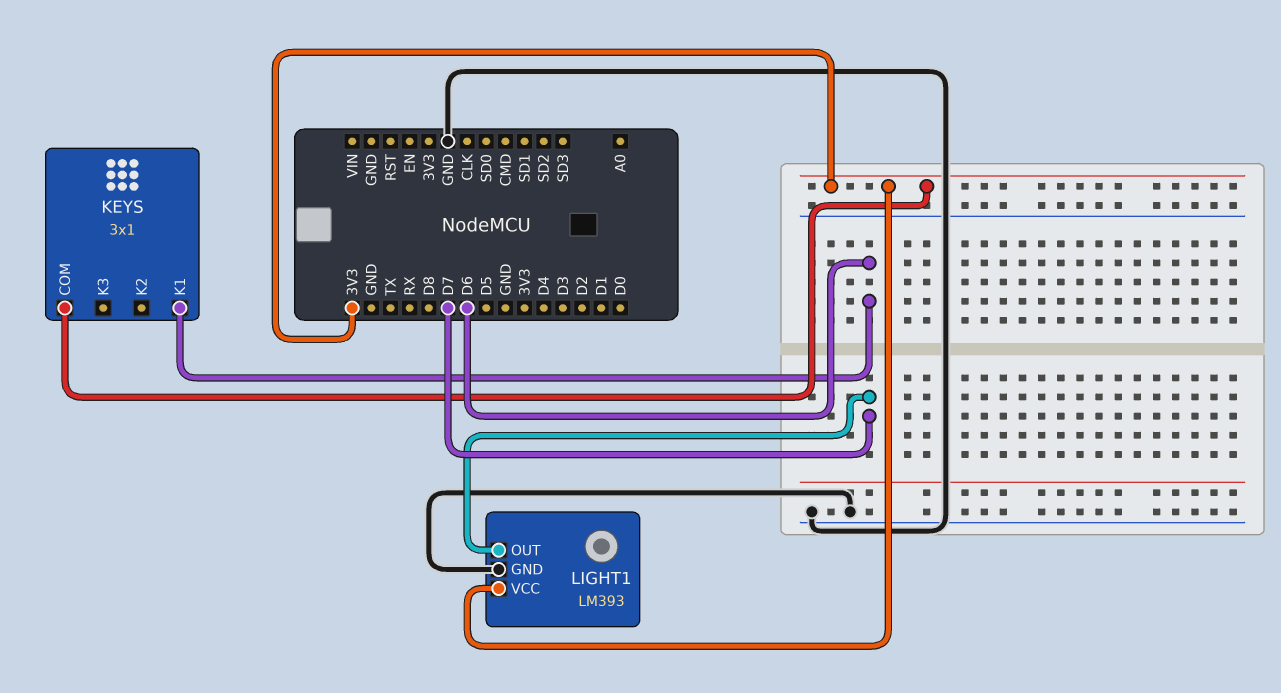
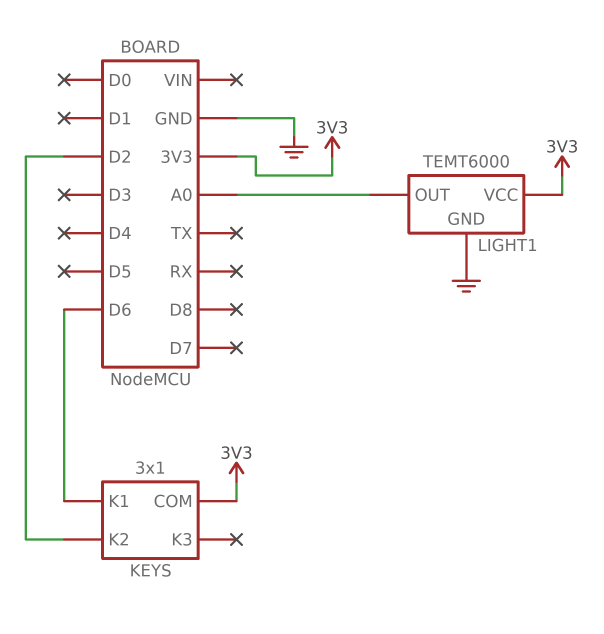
KEYS pin K2: none -> D2
LIGHT1: LM393 -> TEMT6000
LIGHT1 pin OUT: D7 -> A0

